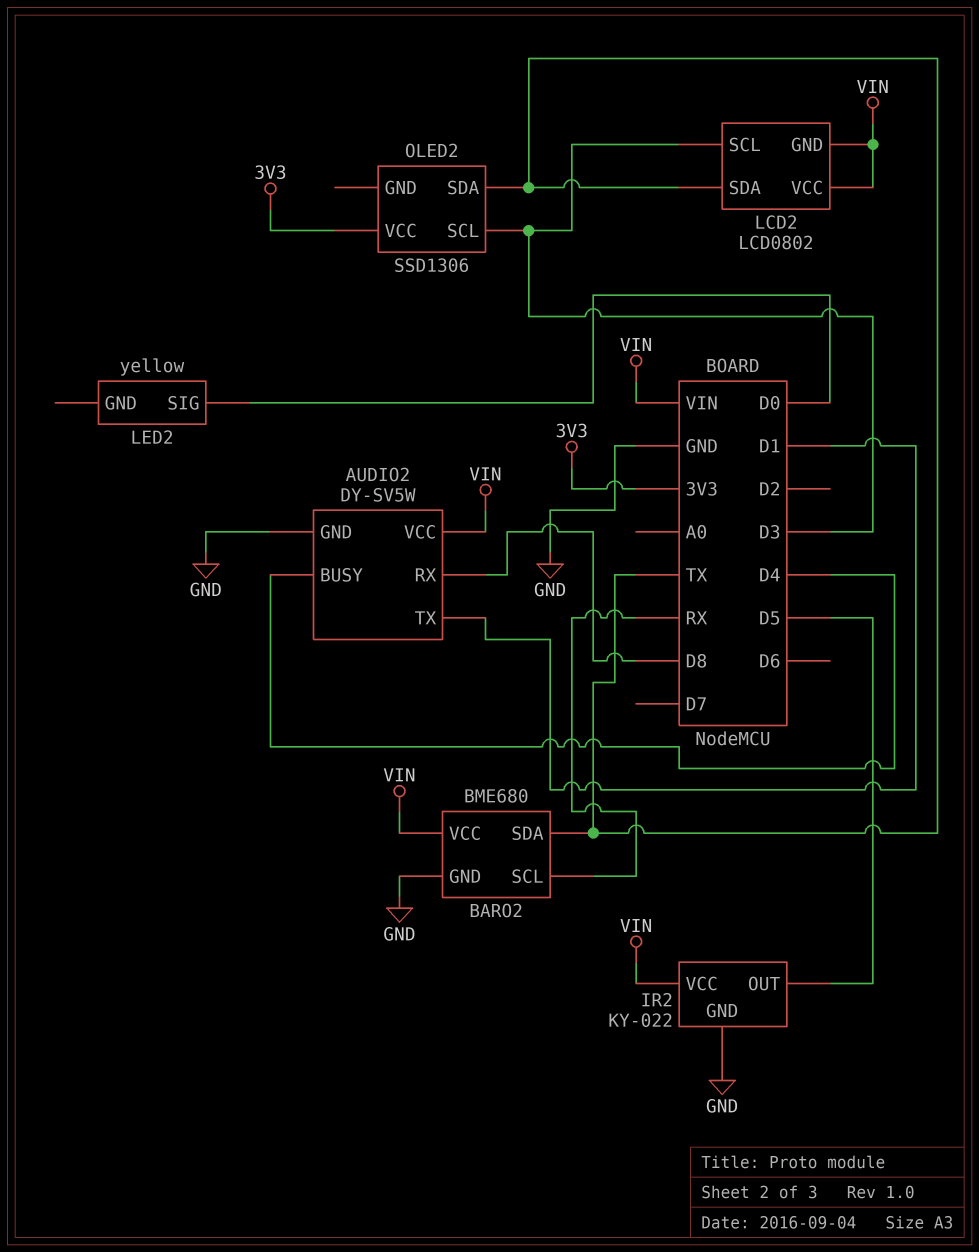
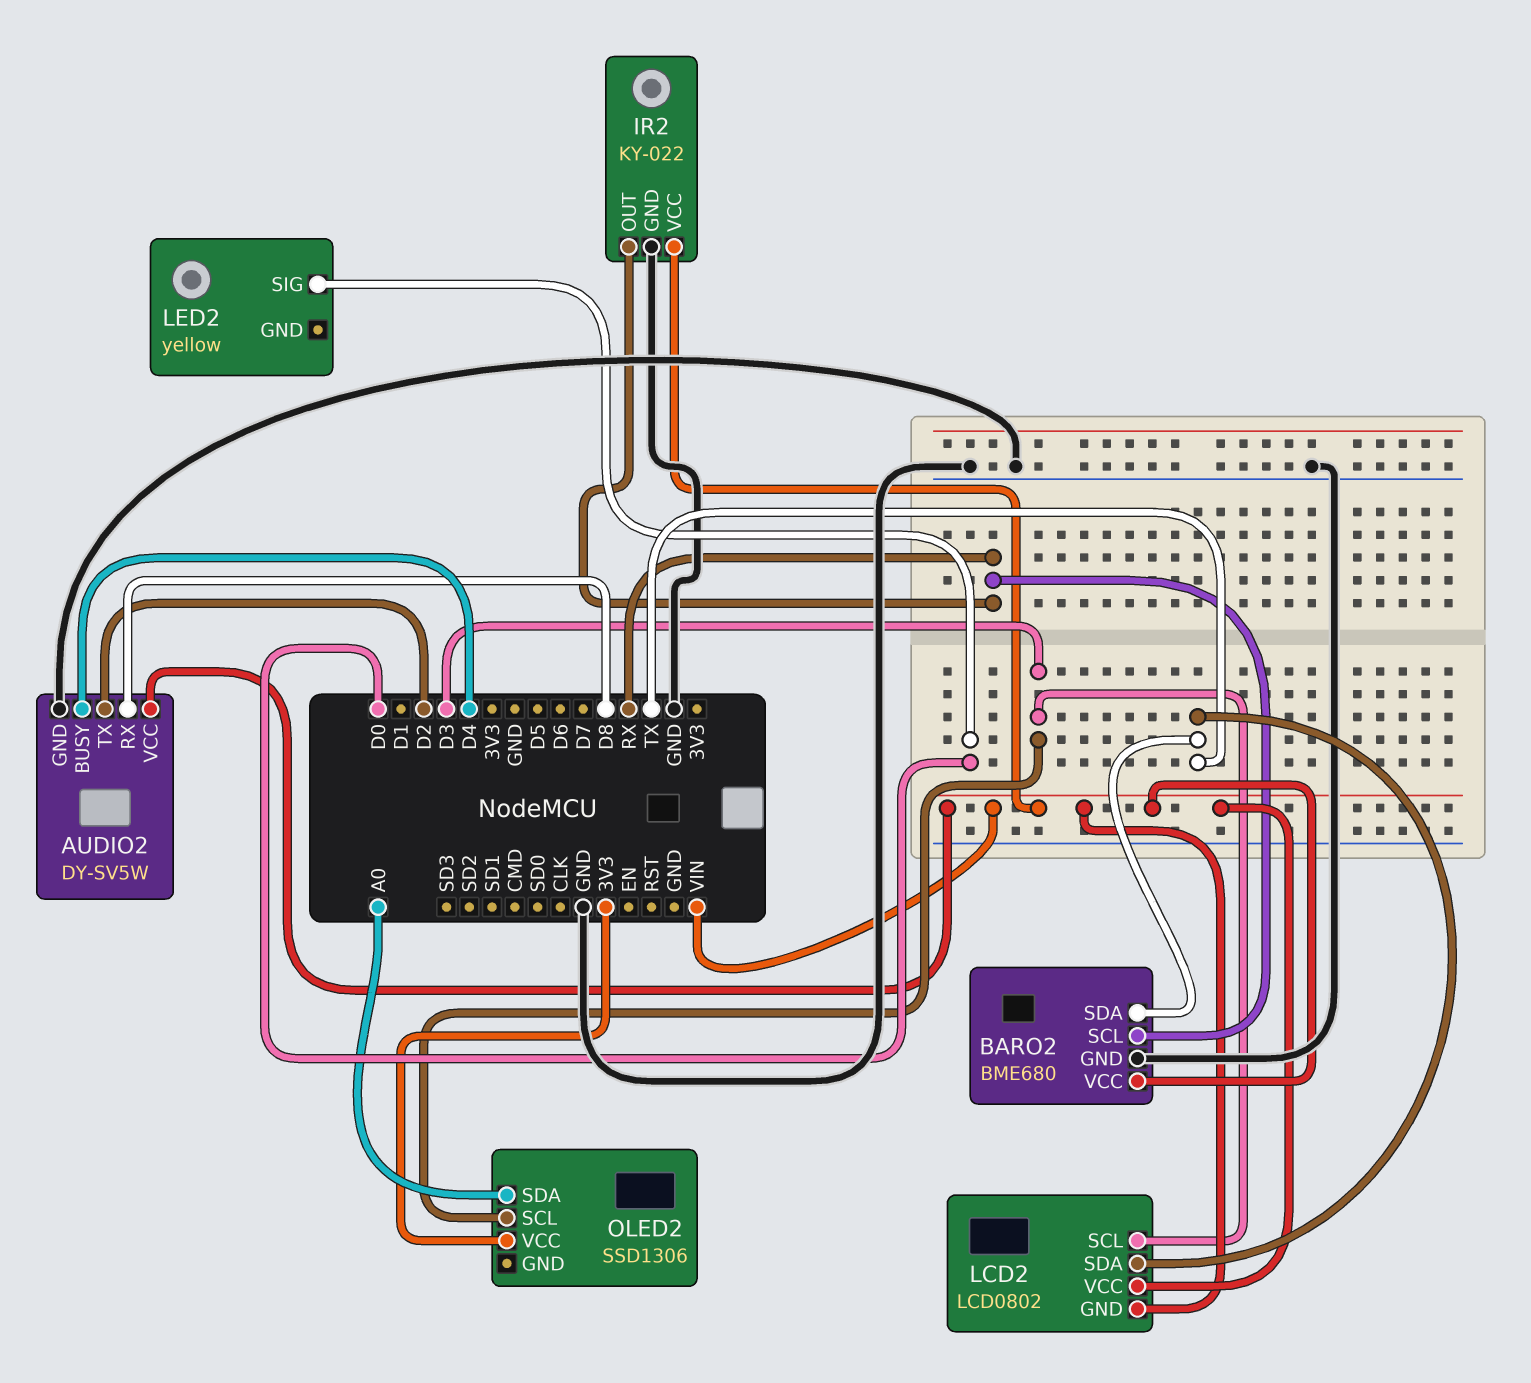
AUDIO2 pin TX: D1 -> D2
IR2 pin OUT: D5 -> RX
OLED2 pin SDA: TX -> A0

